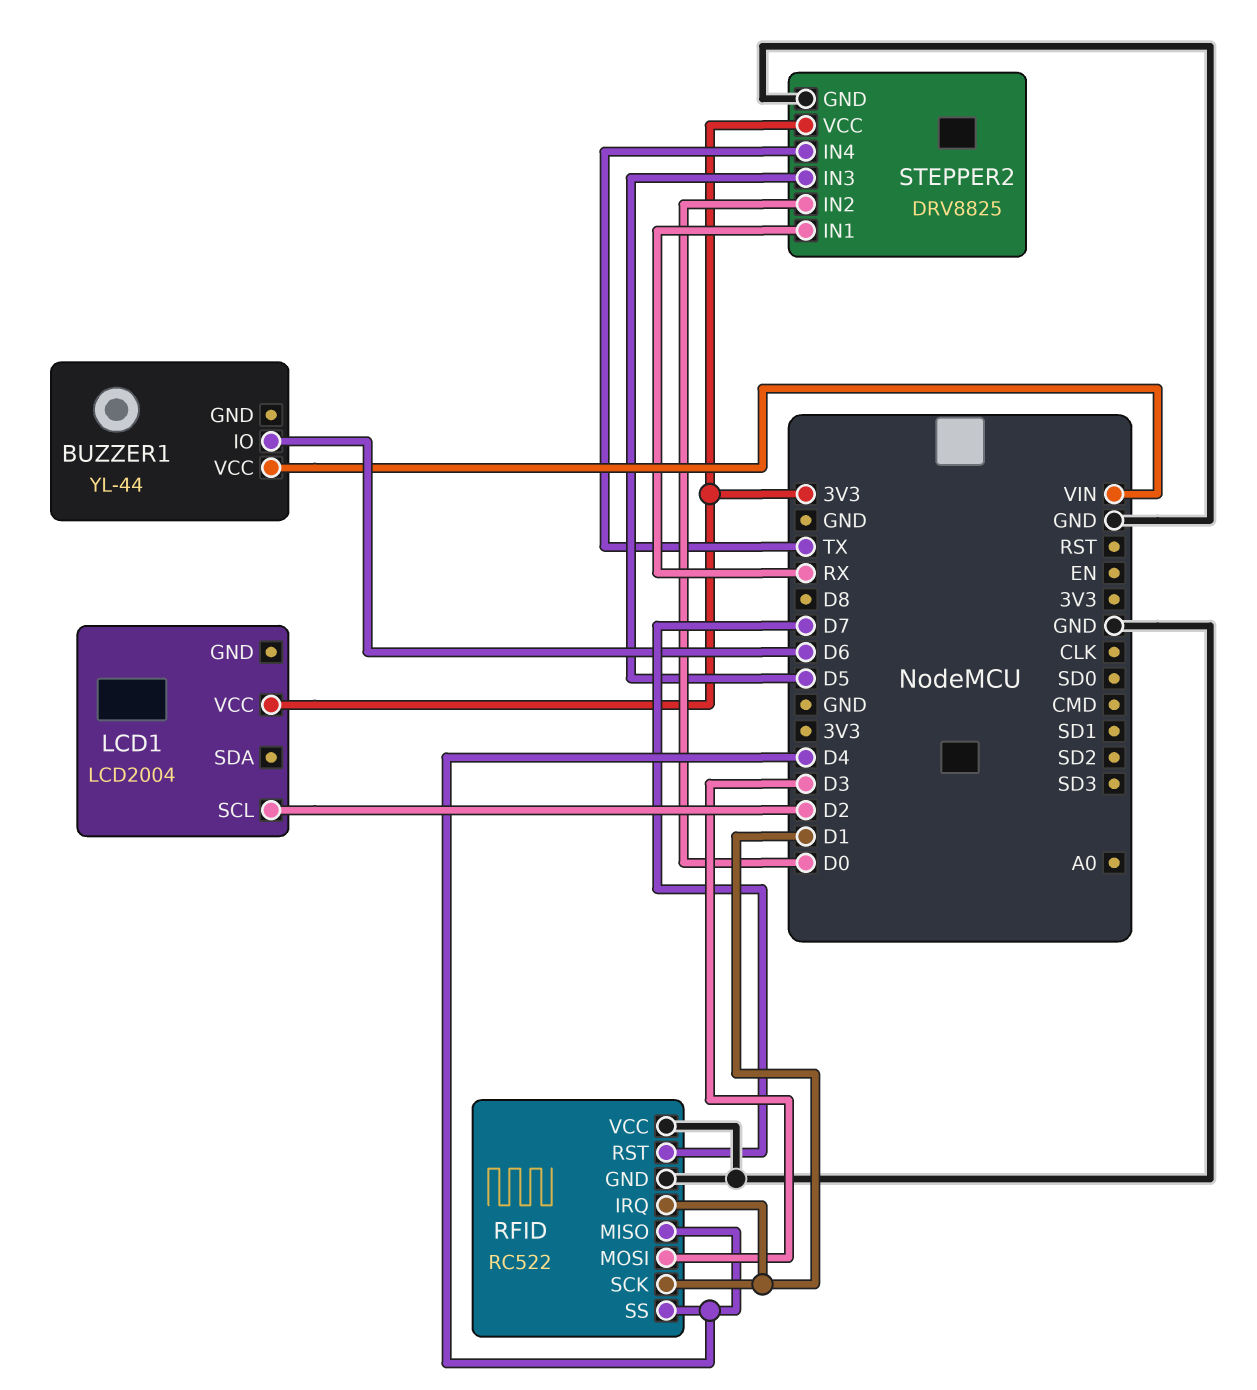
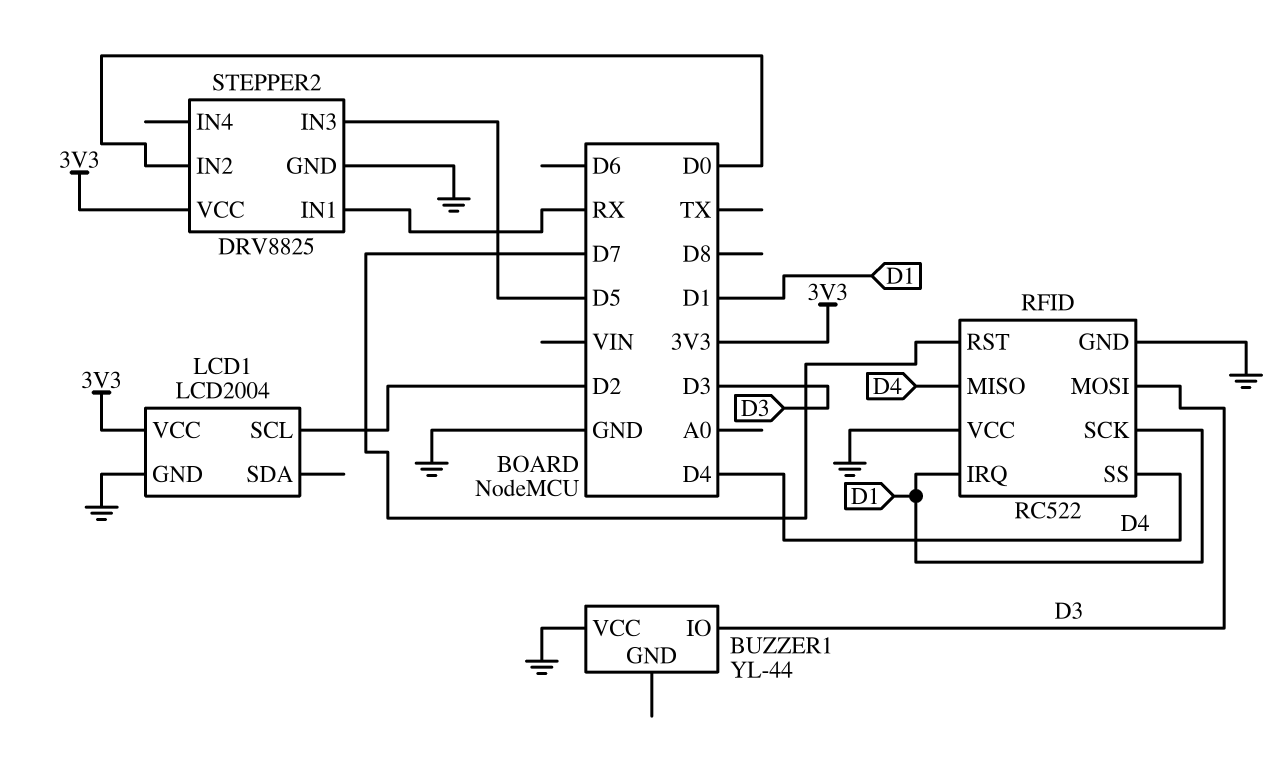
BUZZER1 pin IO: D6 -> D3
BUZZER1 pin VCC: VIN -> GND
LCD1 pin GND: none -> GND
STEPPER2 pin IN4: TX -> none

